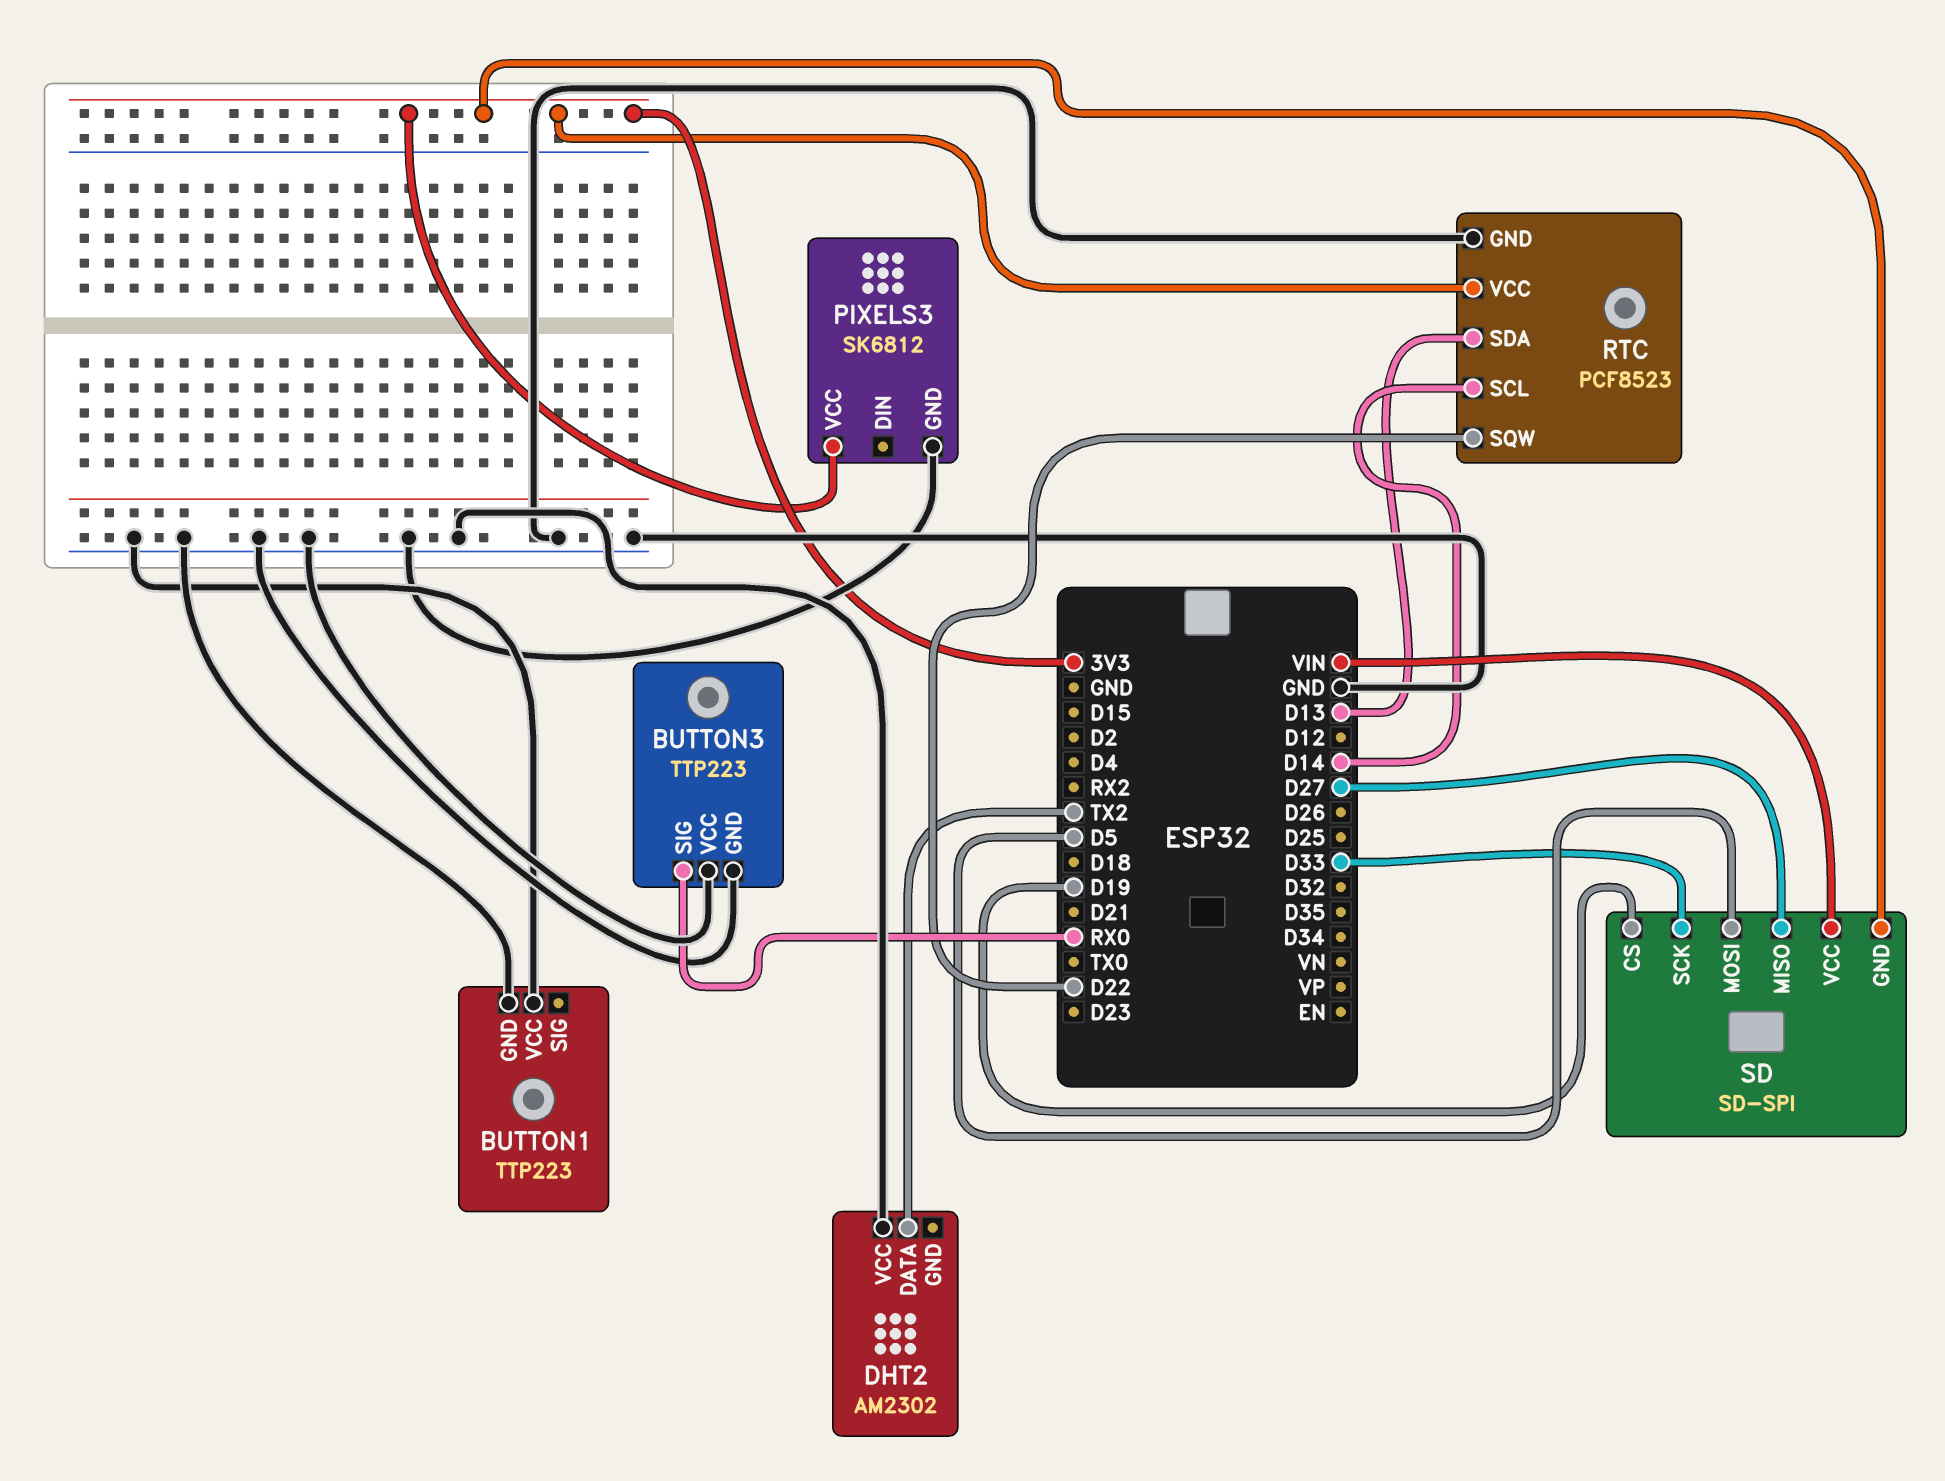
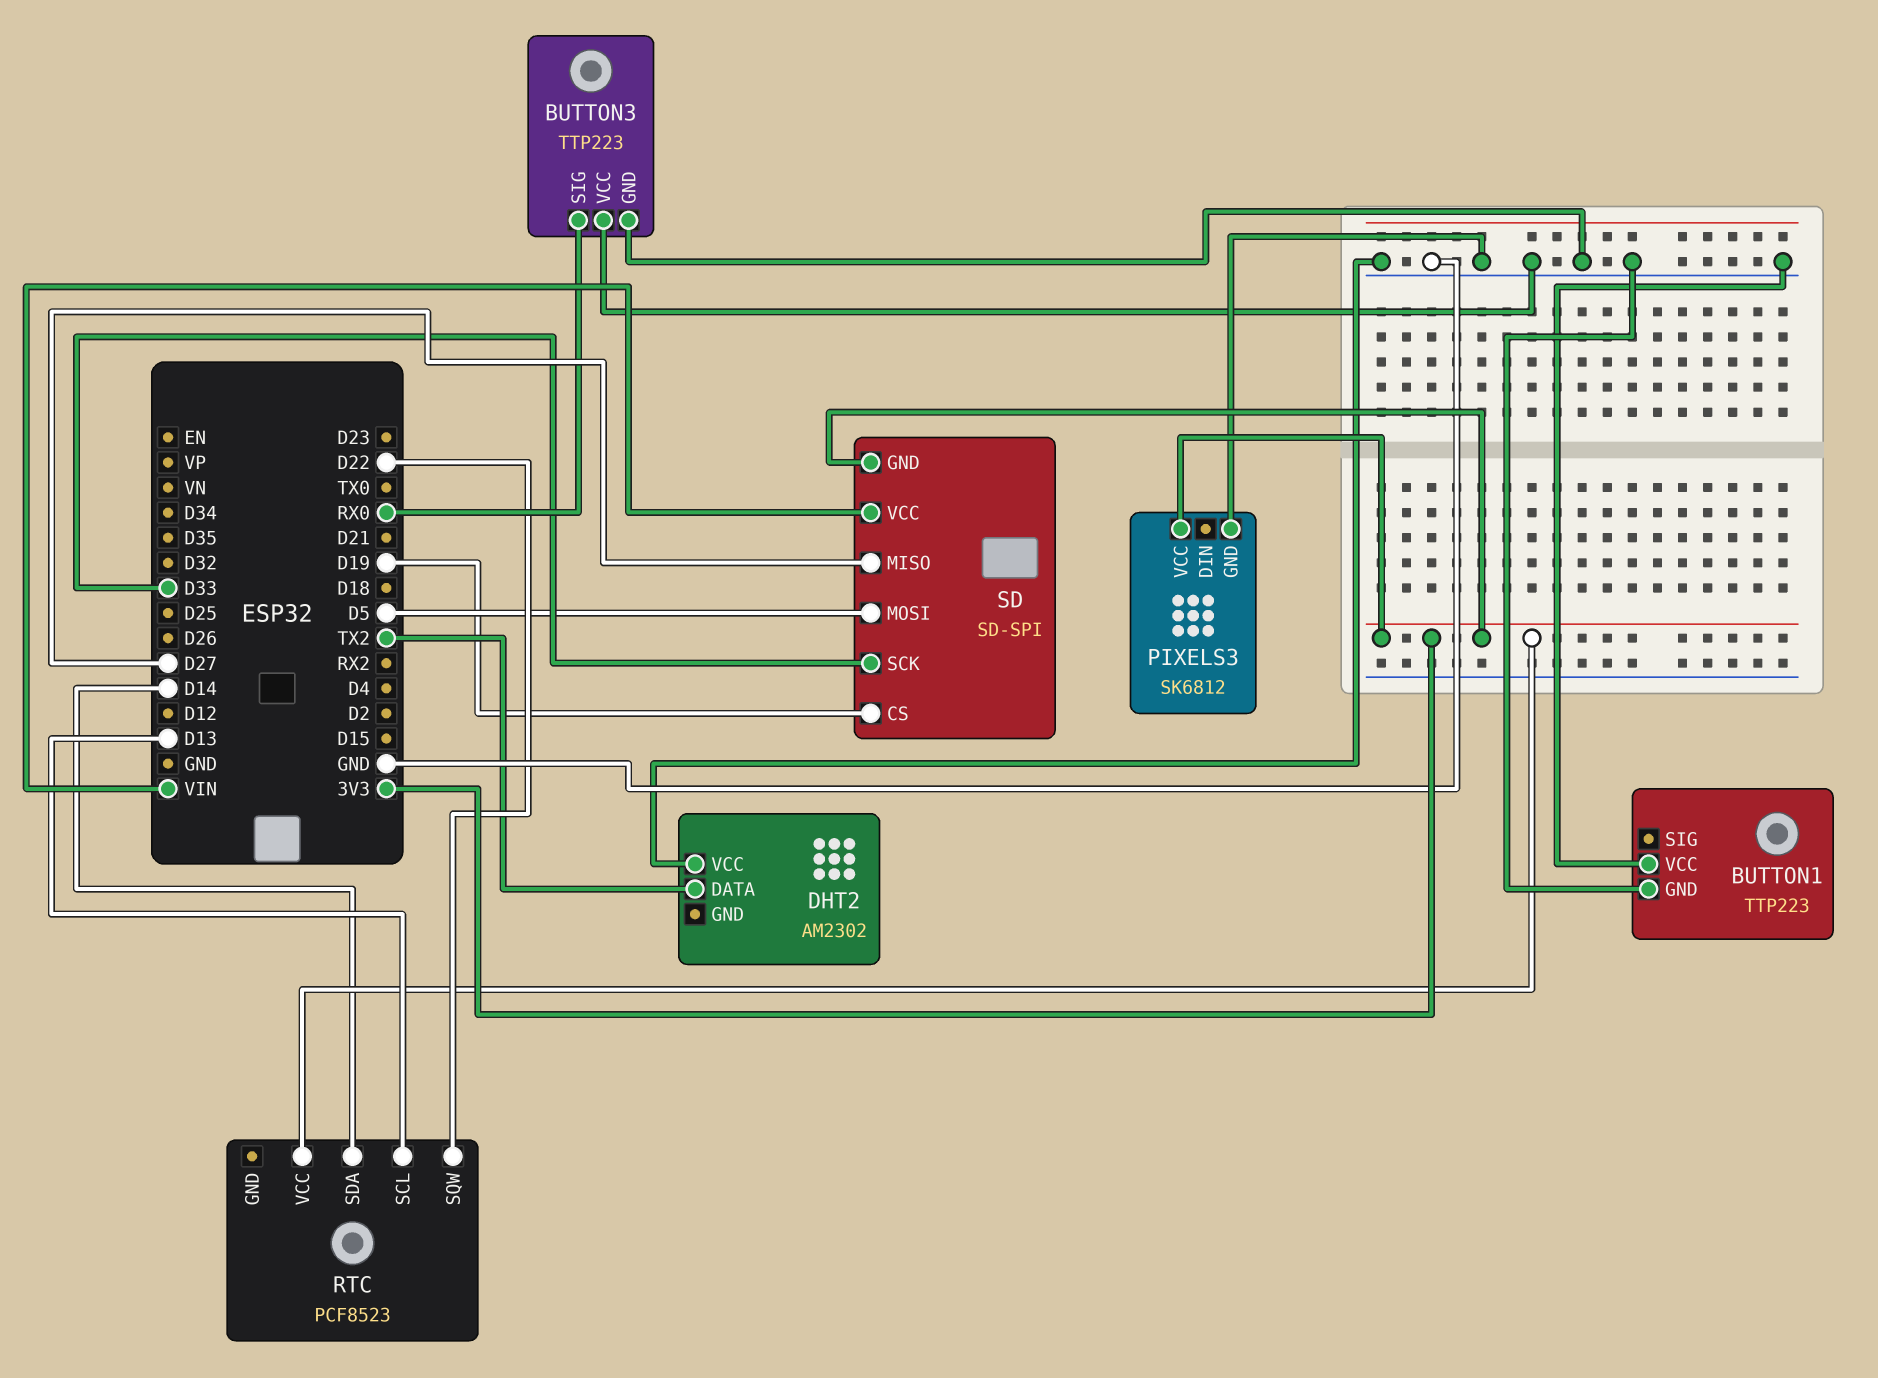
RTC pin GND: GND -> none
RTC pin SCL: D14 -> D13
RTC pin SDA: D13 -> D14

